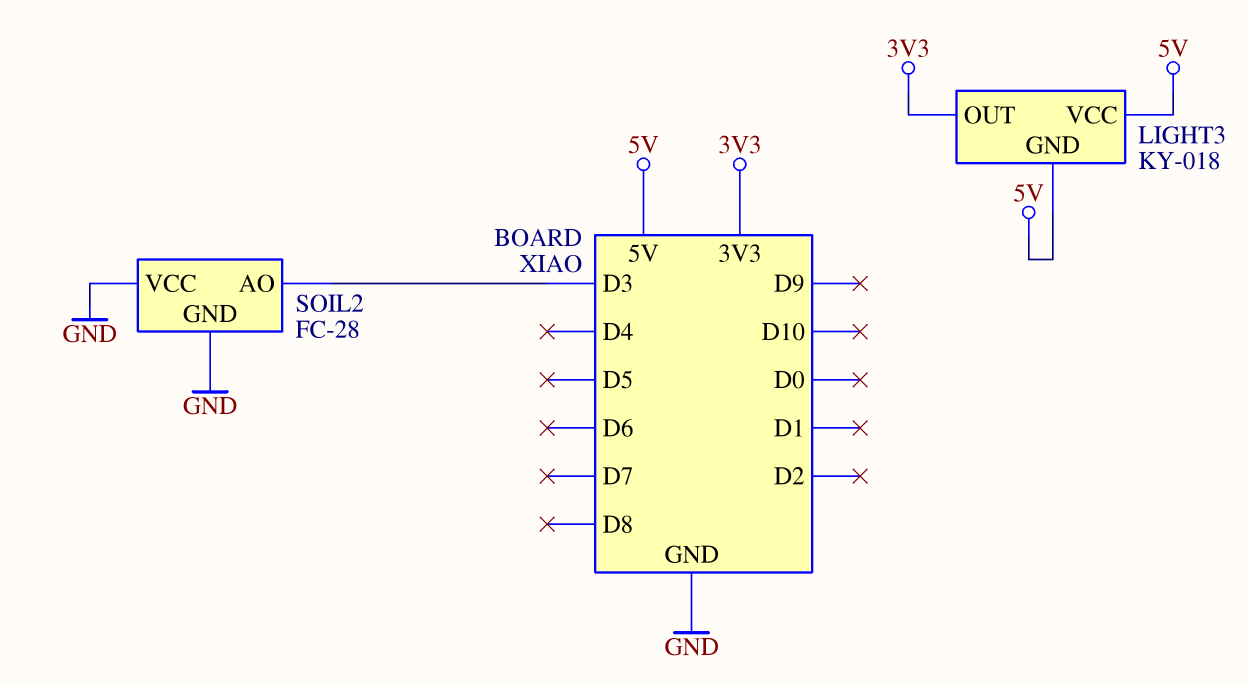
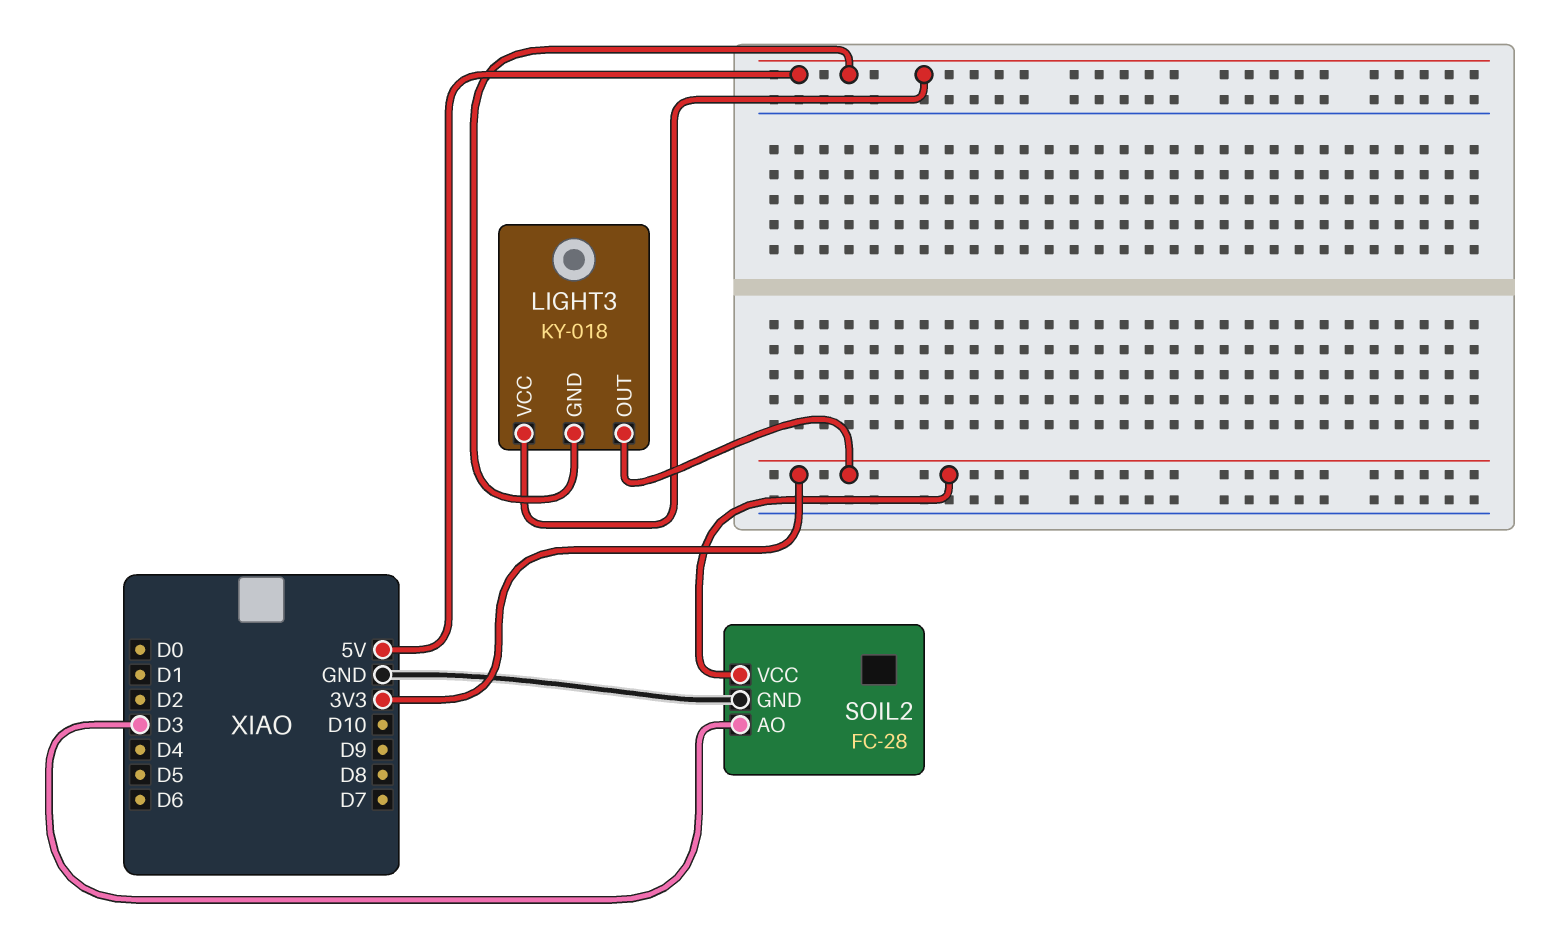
SOIL2 pin VCC: GND -> 3V3

